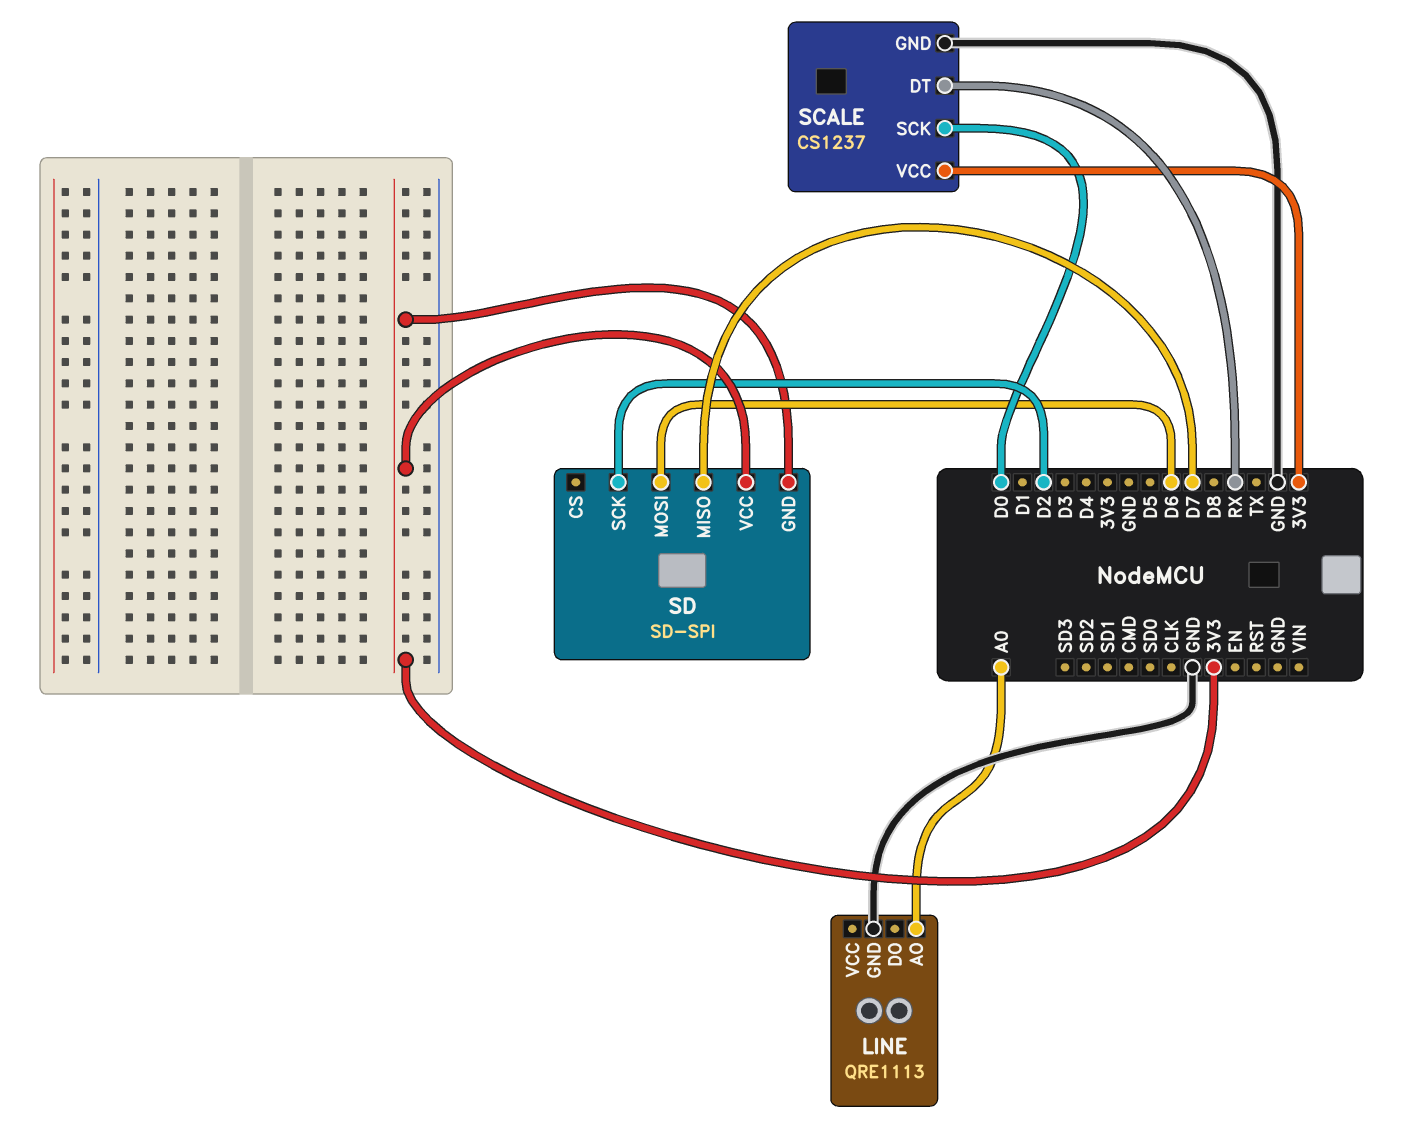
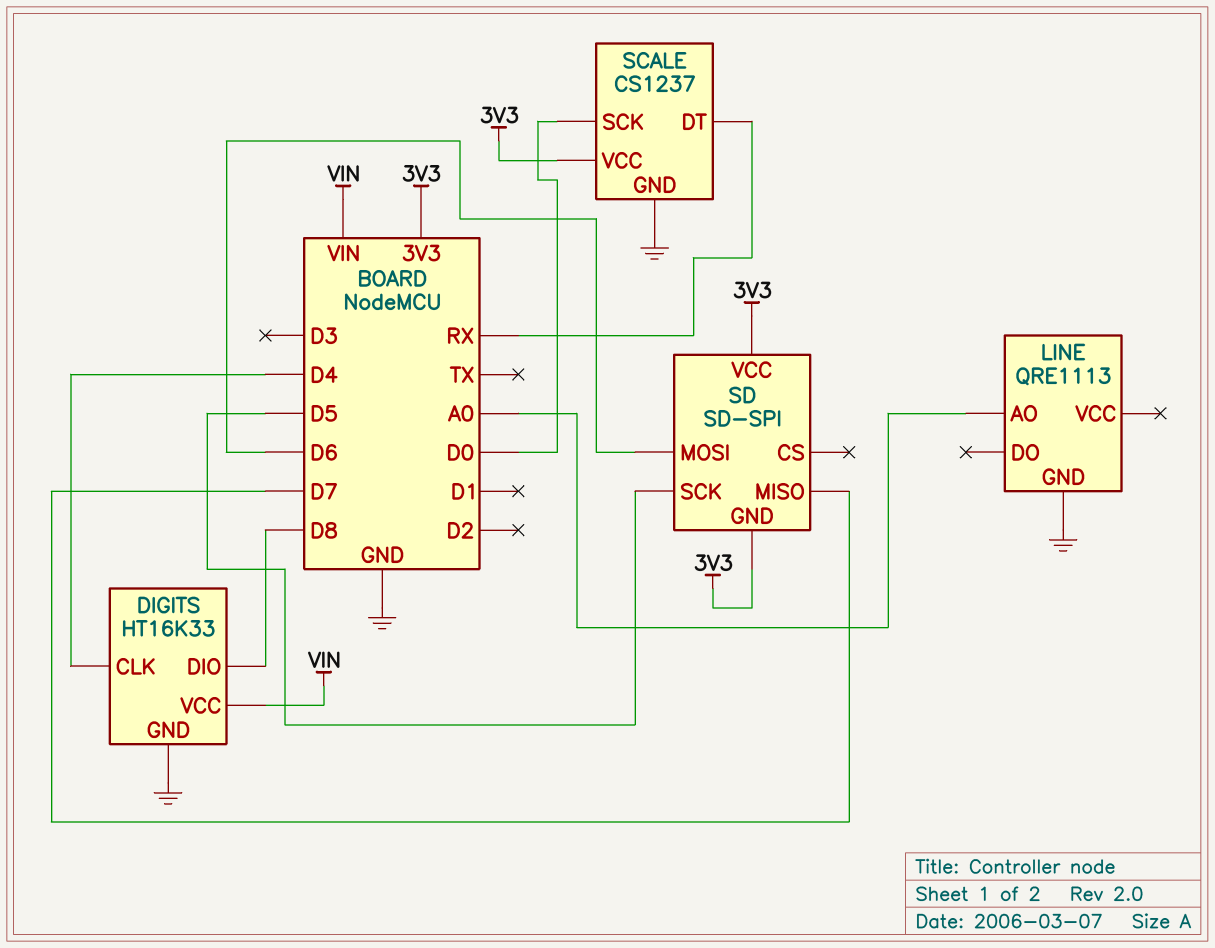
DIGITS: none -> HT16K33
DIGITS pin CLK: none -> D4
DIGITS pin DIO: none -> D8
DIGITS pin GND: none -> GND
DIGITS pin VCC: none -> VIN
SD pin SCK: D2 -> D5

